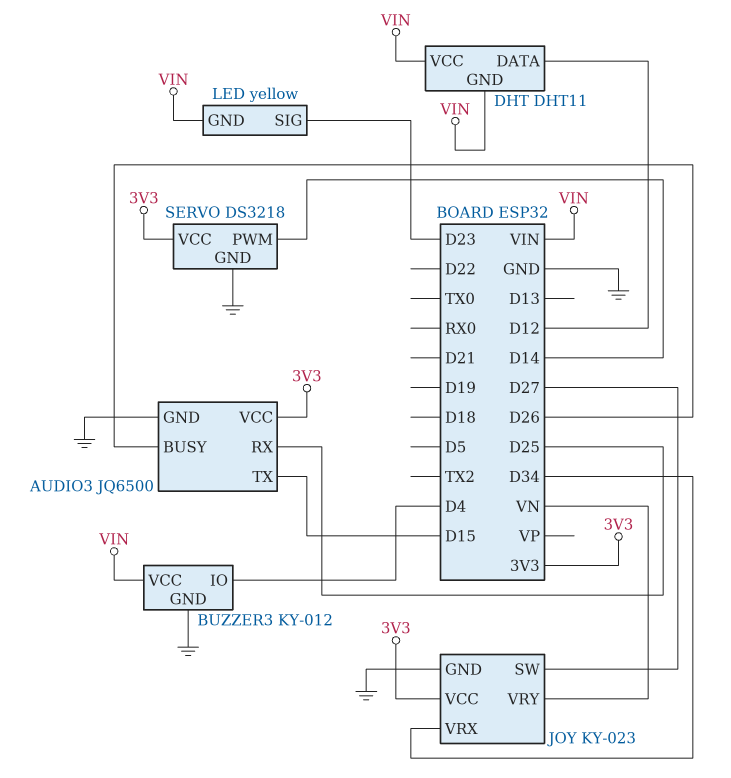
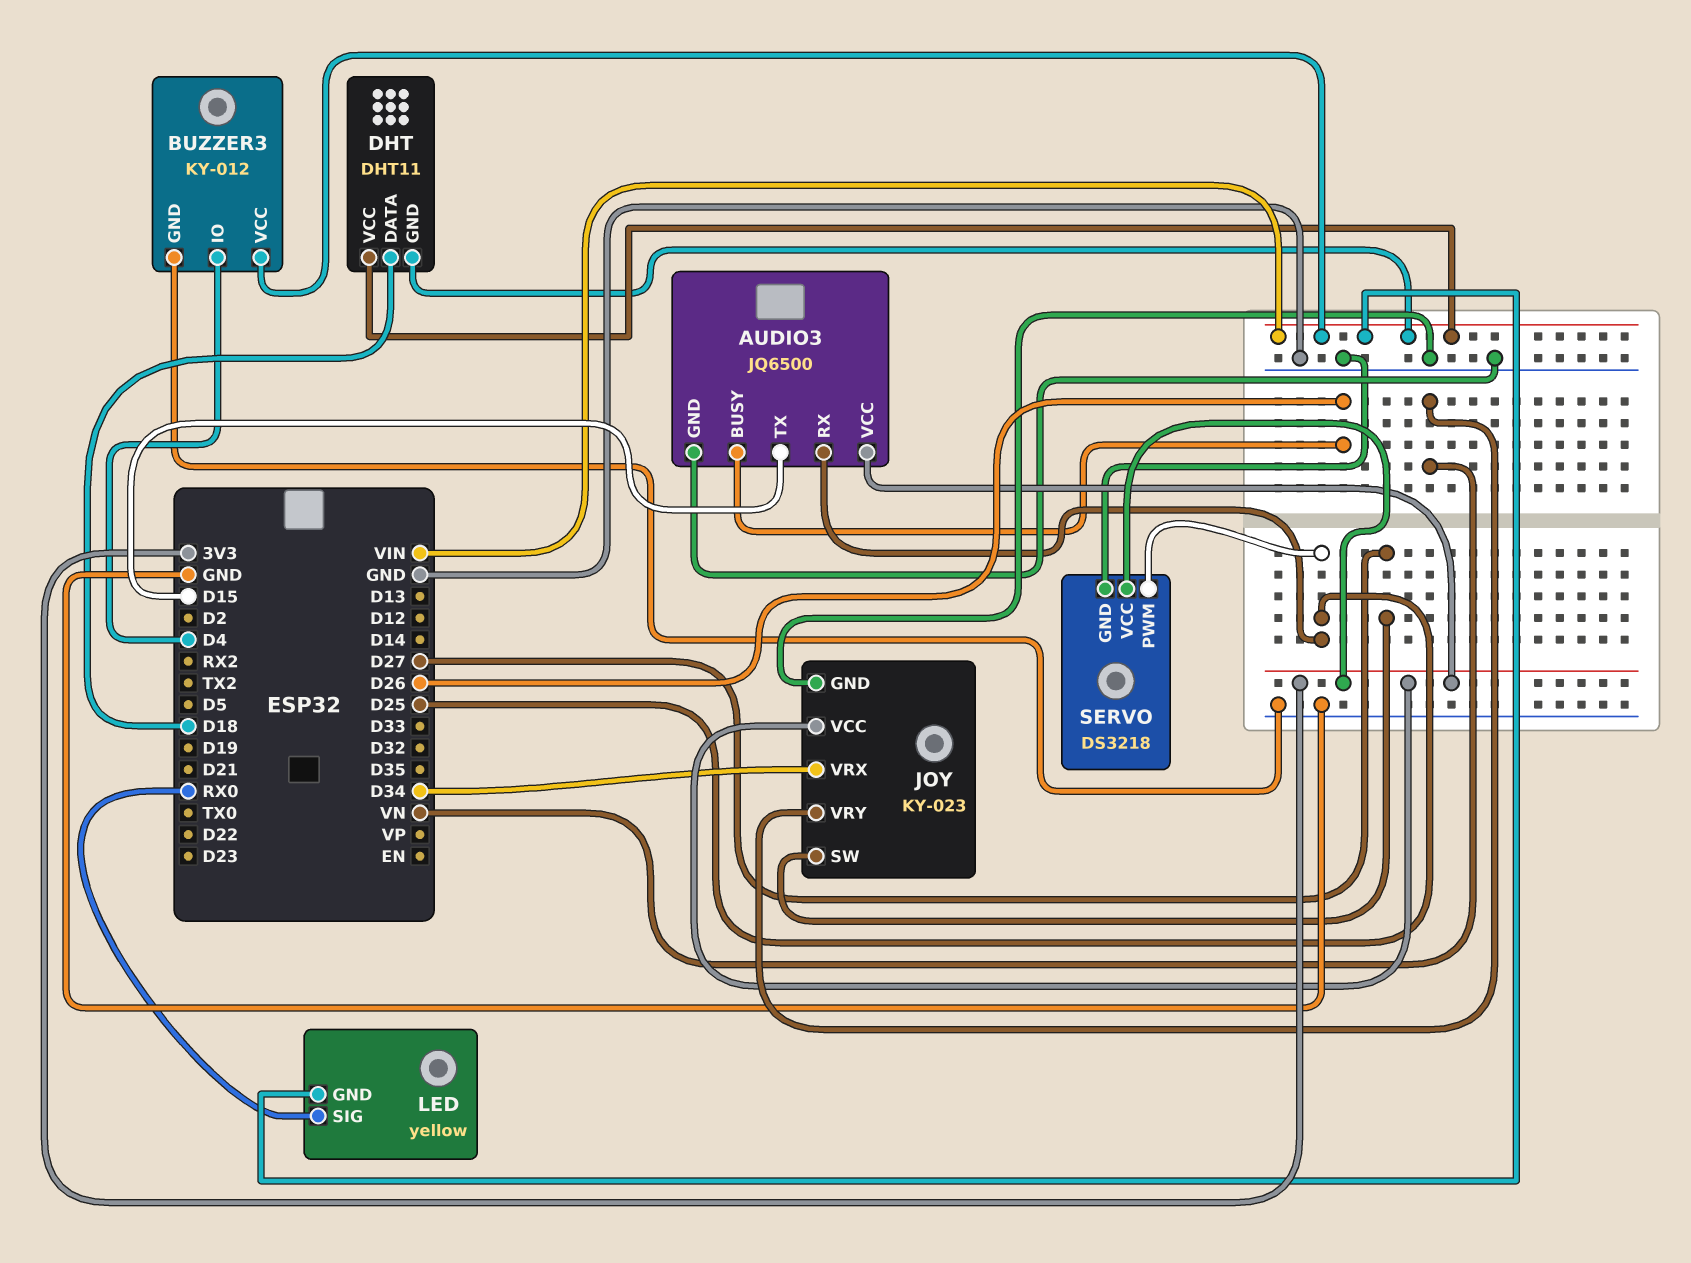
DHT pin DATA: D12 -> D18
LED pin SIG: D23 -> RX0
SERVO pin PWM: D14 -> D25

